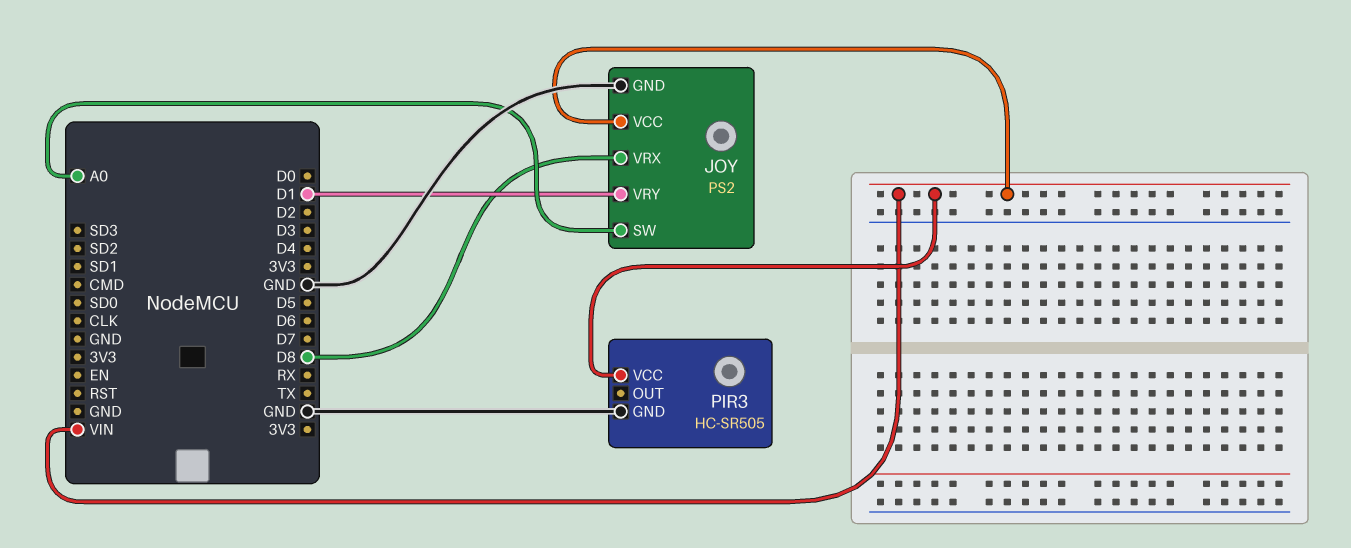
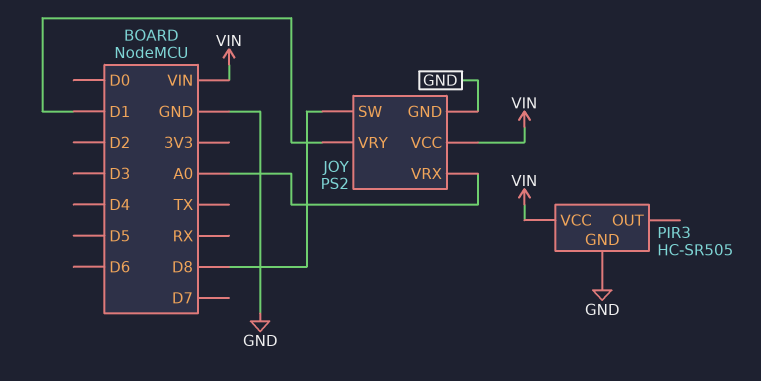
JOY pin SW: A0 -> D8
JOY pin VRX: D8 -> A0

